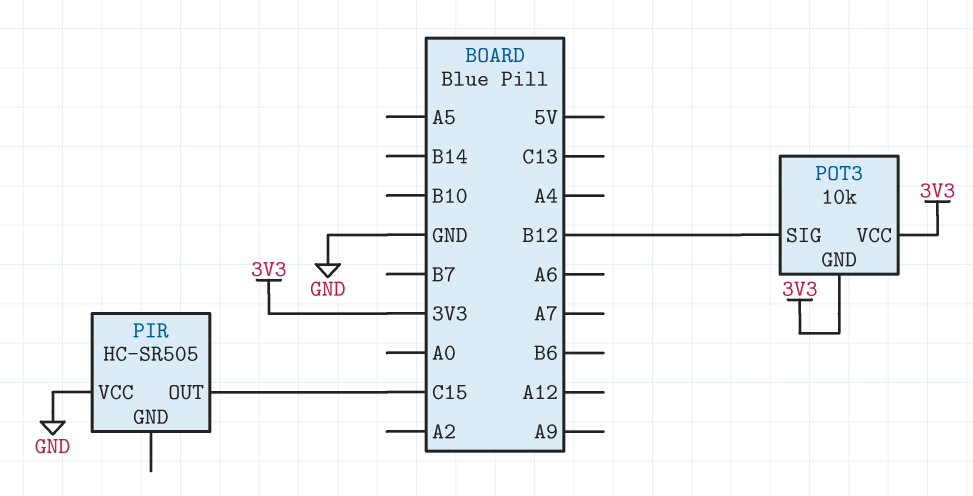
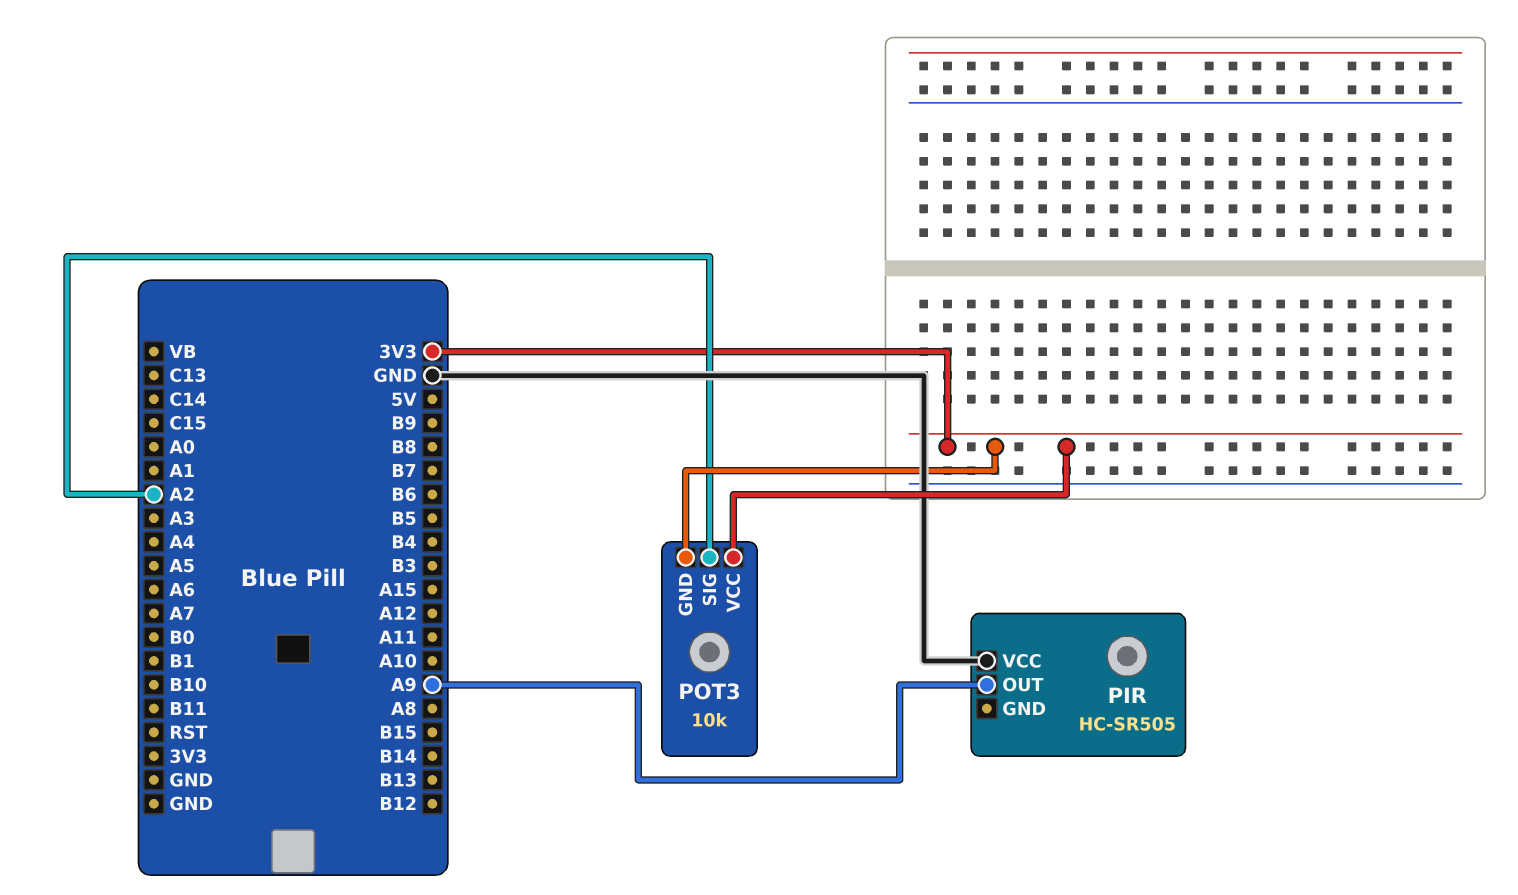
PIR pin OUT: C15 -> A9
POT3 pin SIG: B12 -> A2

